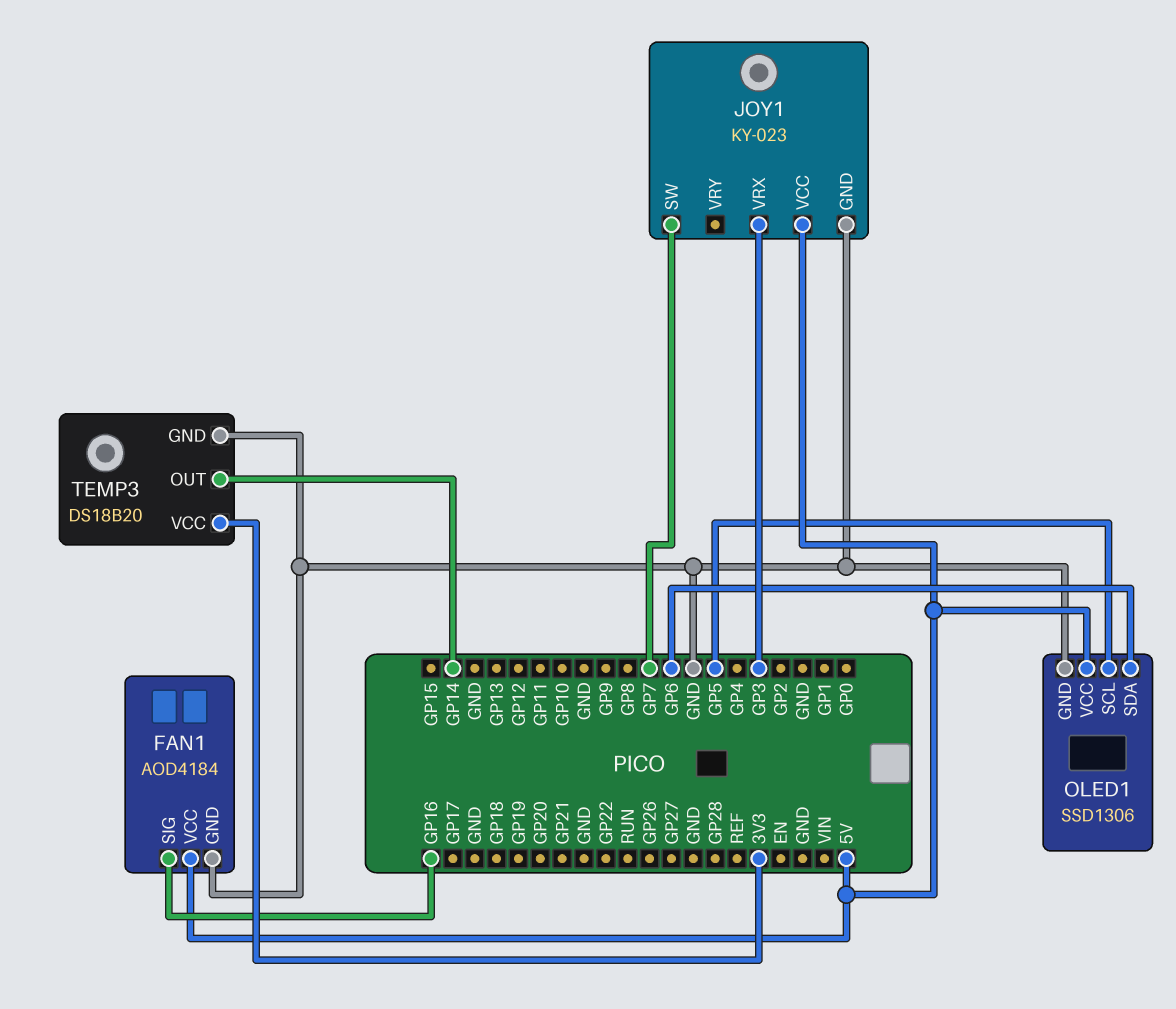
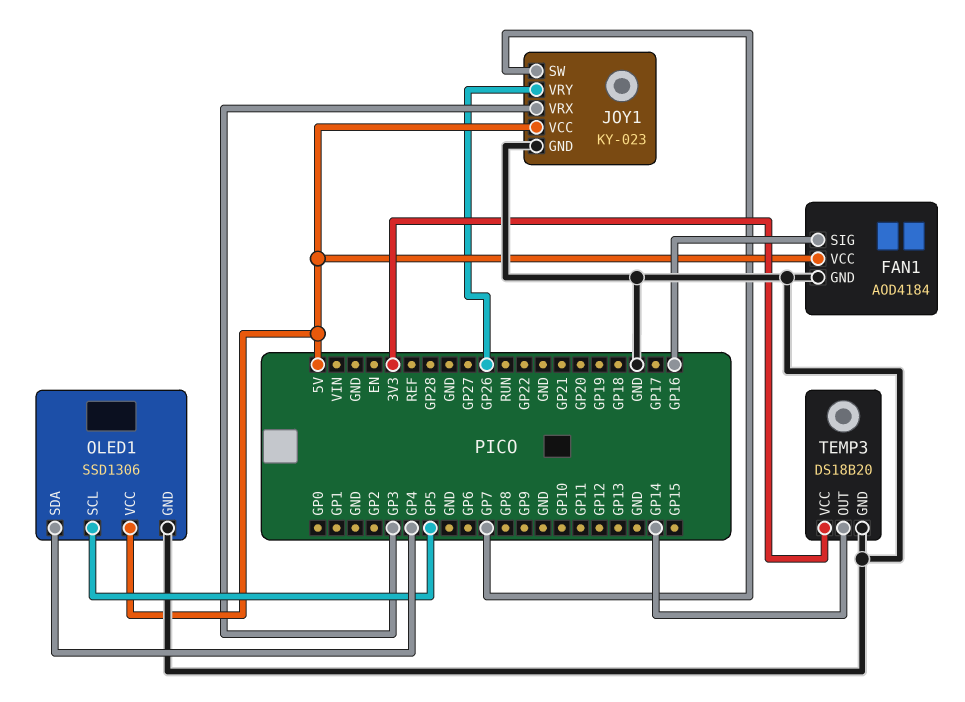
JOY1 pin VRY: none -> GP26
OLED1 pin SDA: GP6 -> GP4

